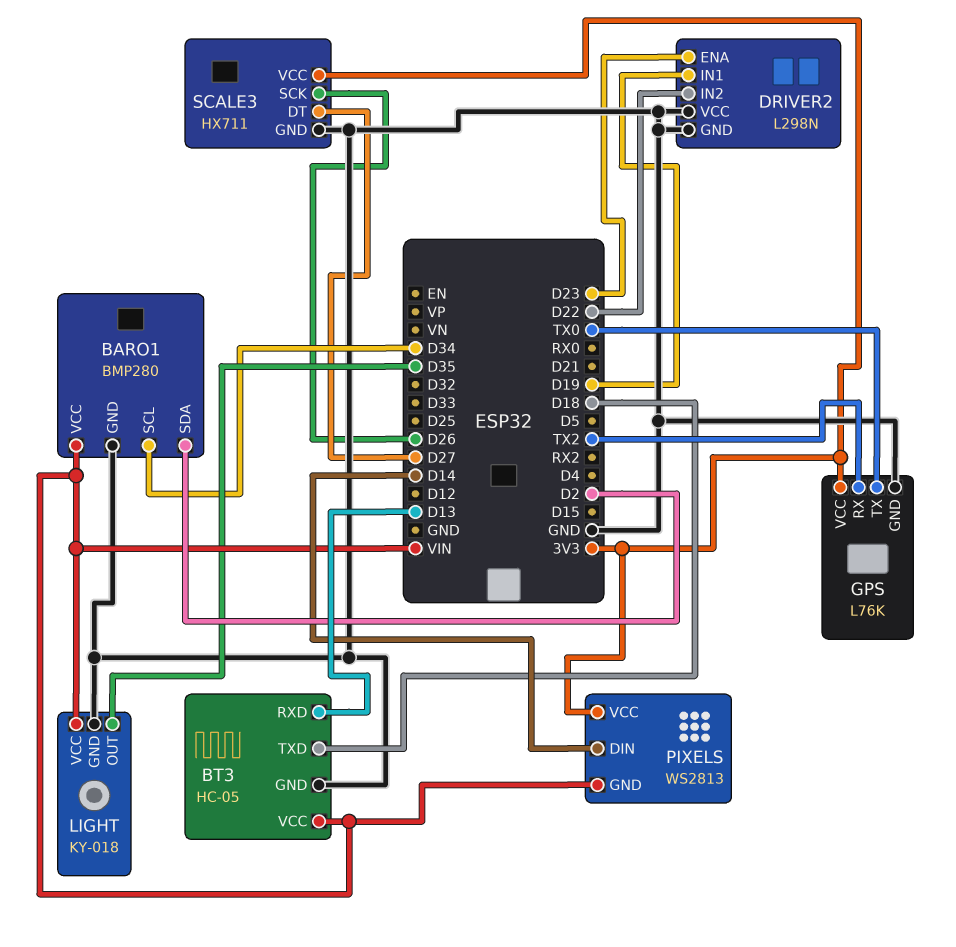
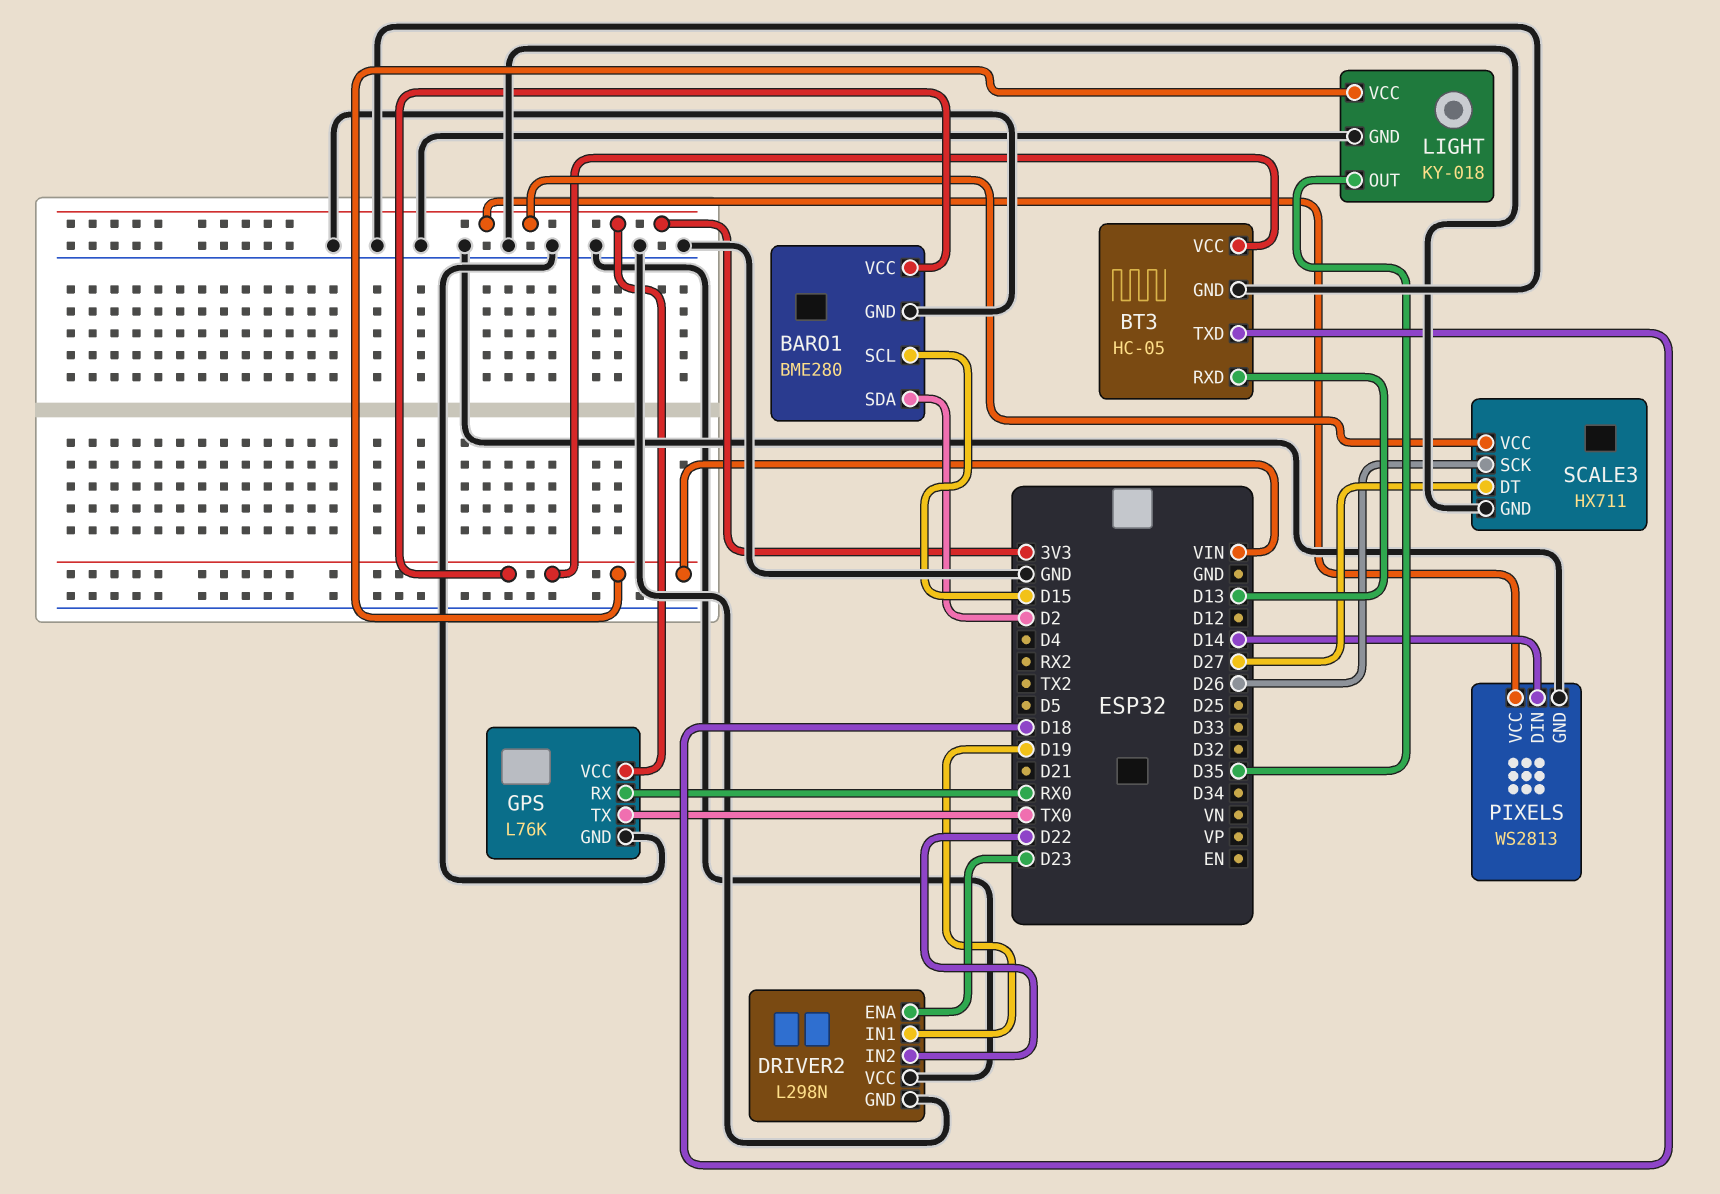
BARO1: BMP280 -> BME280
BARO1 pin SCL: D34 -> D15
GPS pin RX: TX2 -> RX0
PIXELS pin GND: VIN -> GND

